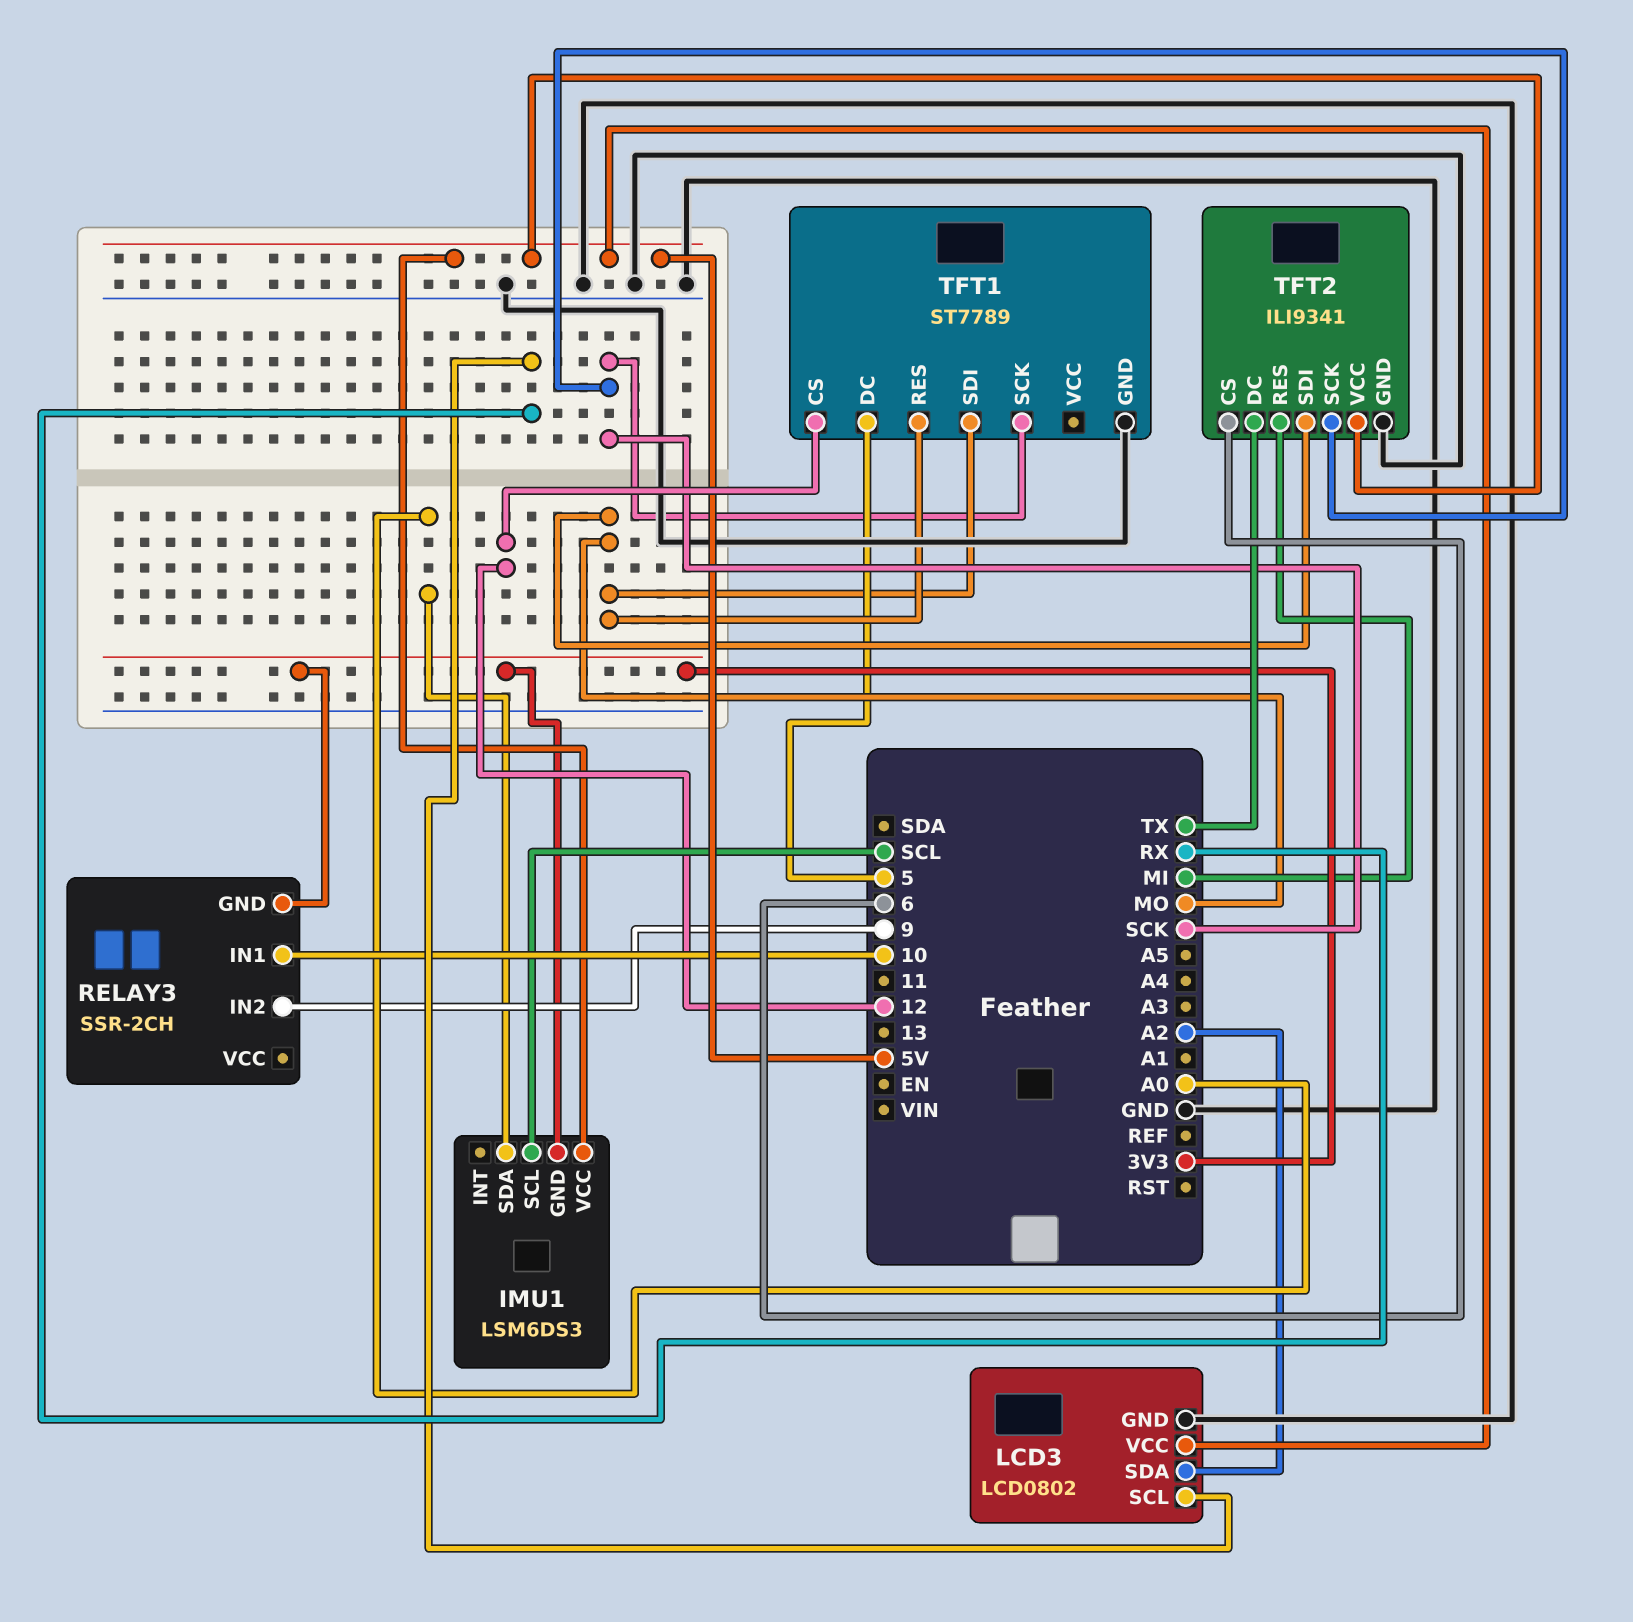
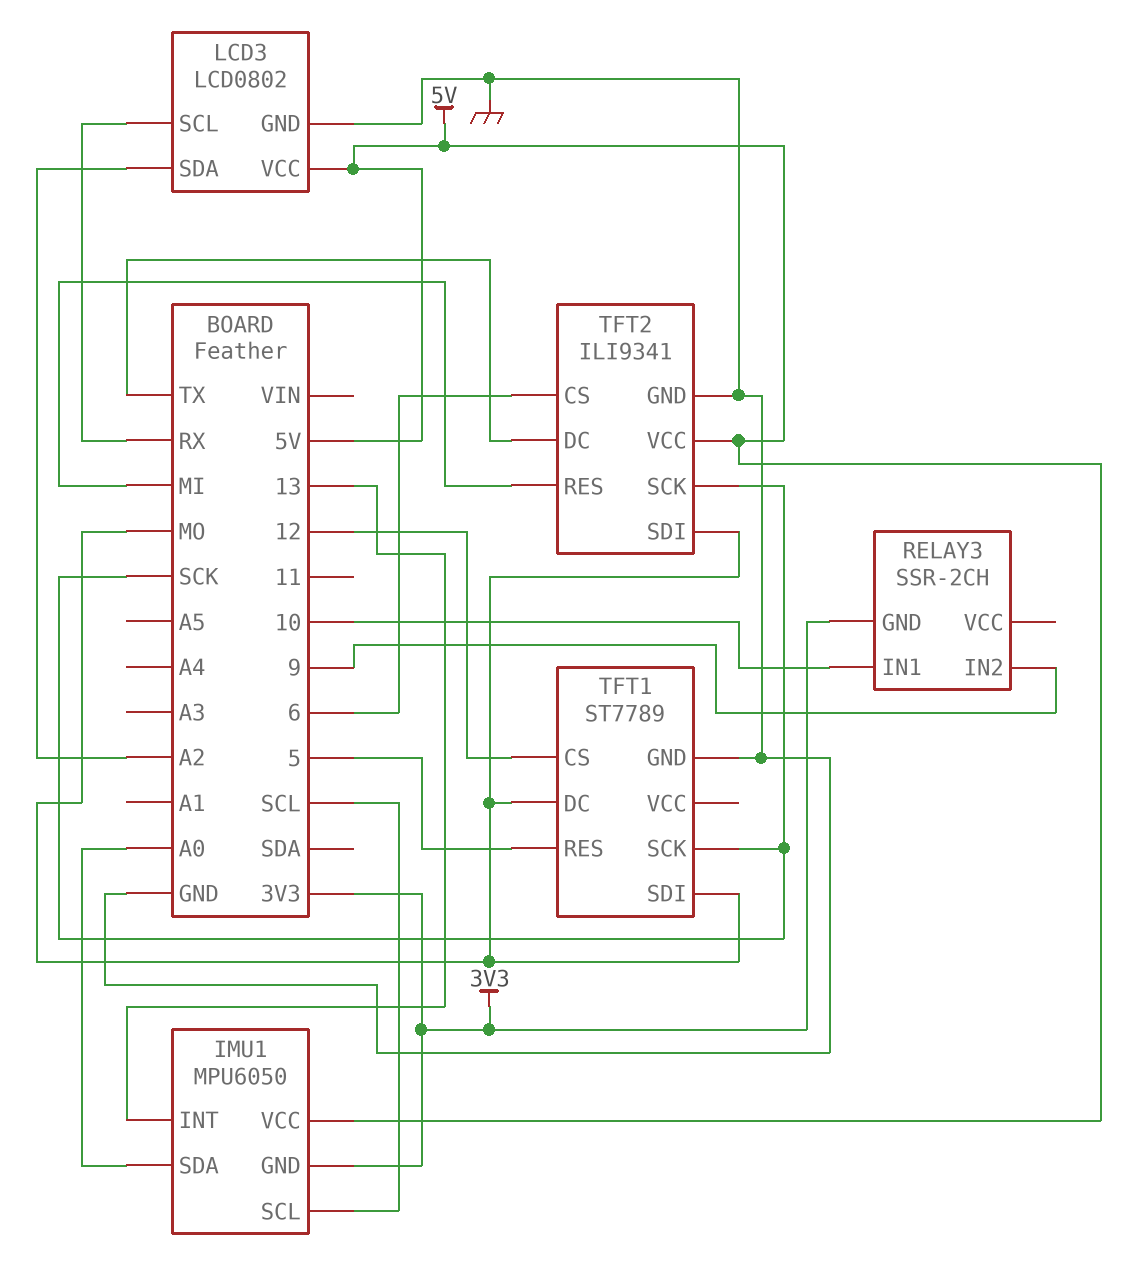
IMU1: LSM6DS3 -> MPU6050
IMU1 pin INT: none -> 13
TFT1 pin DC: 5 -> MO
TFT1 pin RES: MO -> 5

